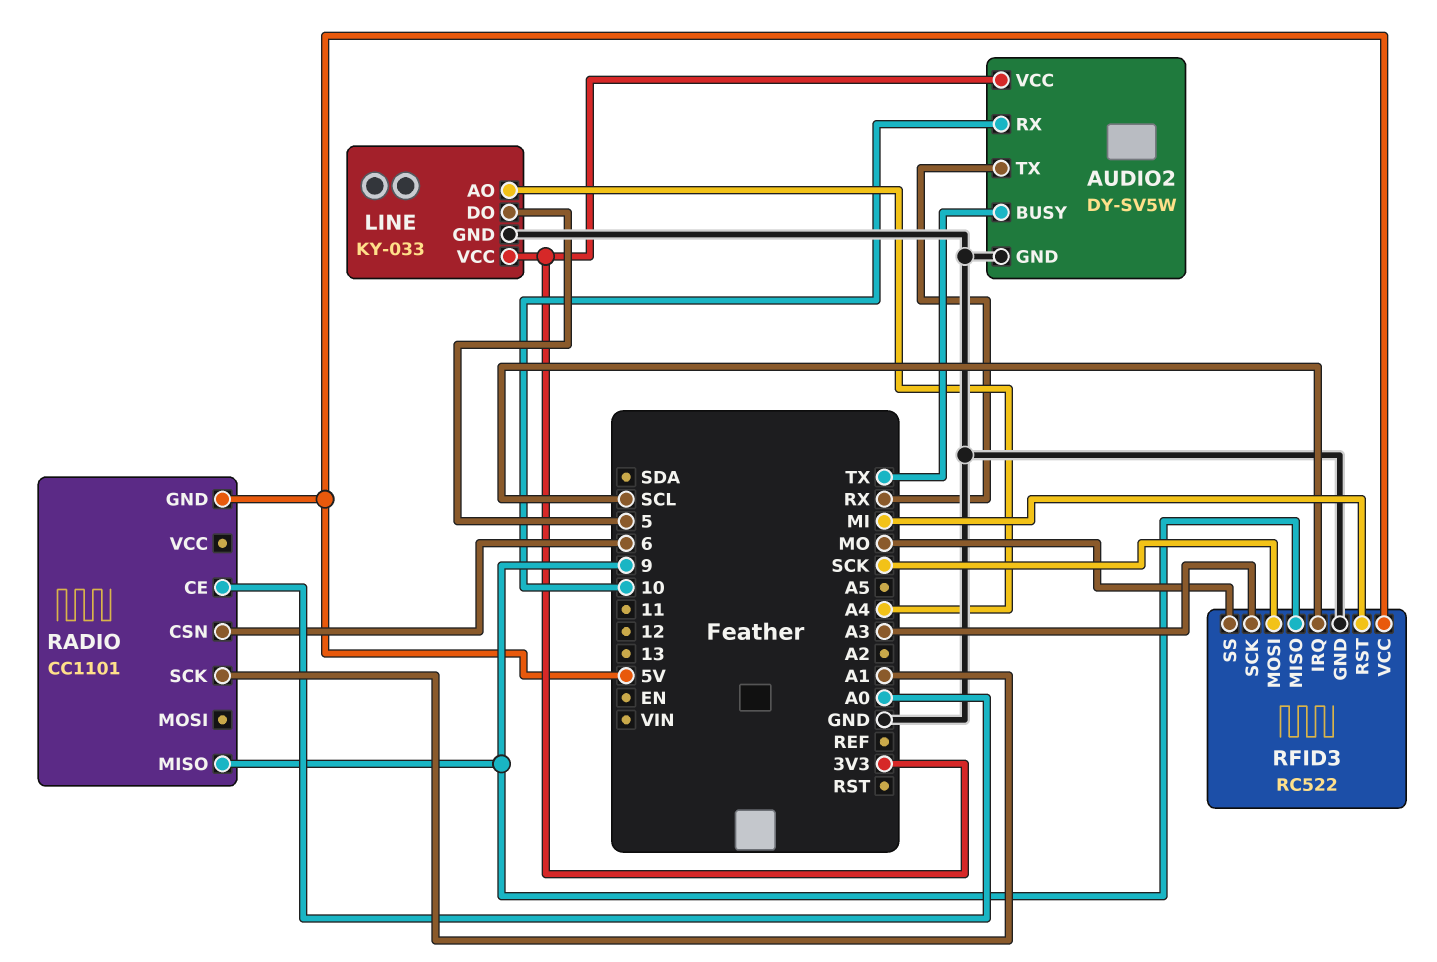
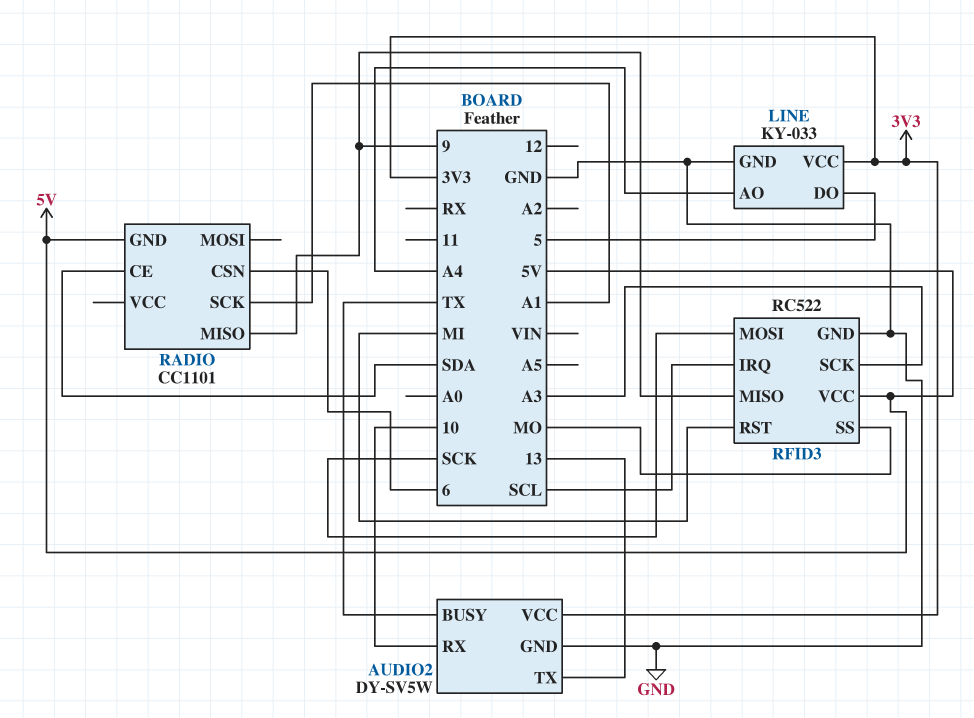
AUDIO2 pin TX: RX -> 13
RADIO pin CE: A0 -> SDA

